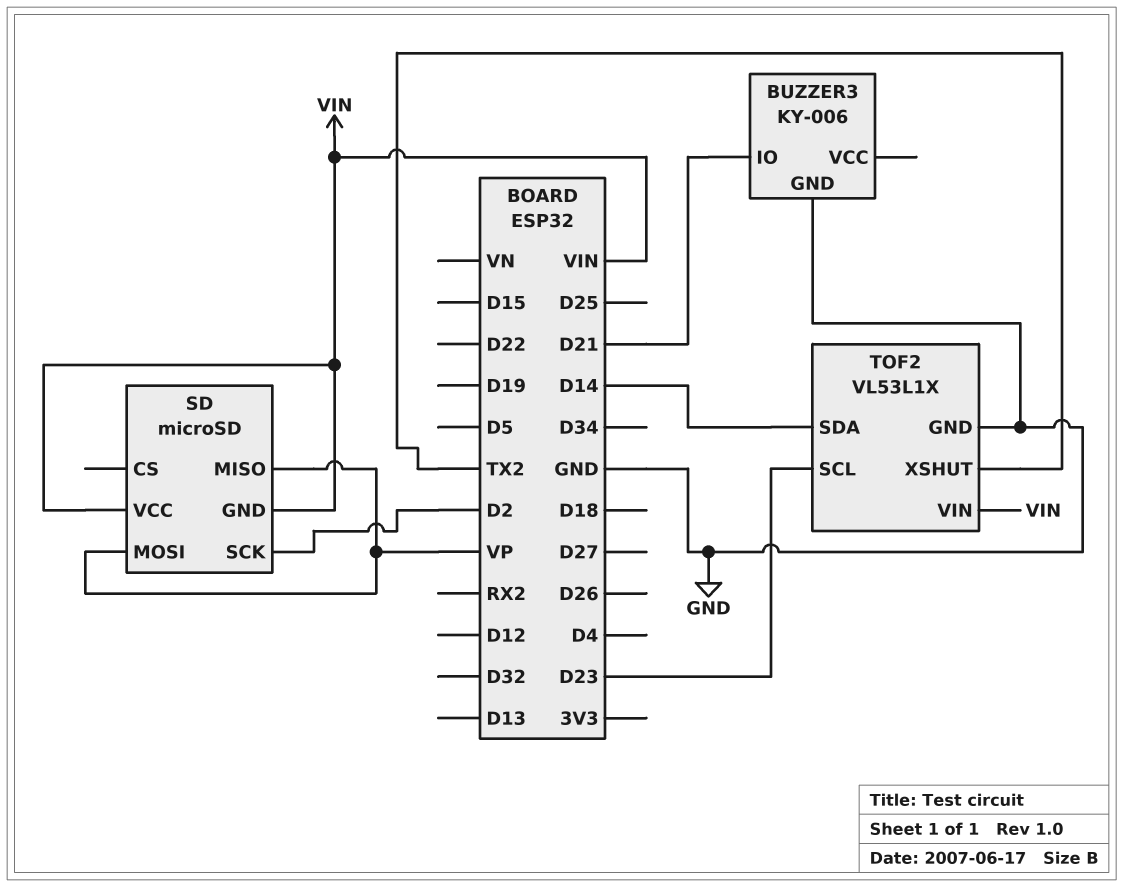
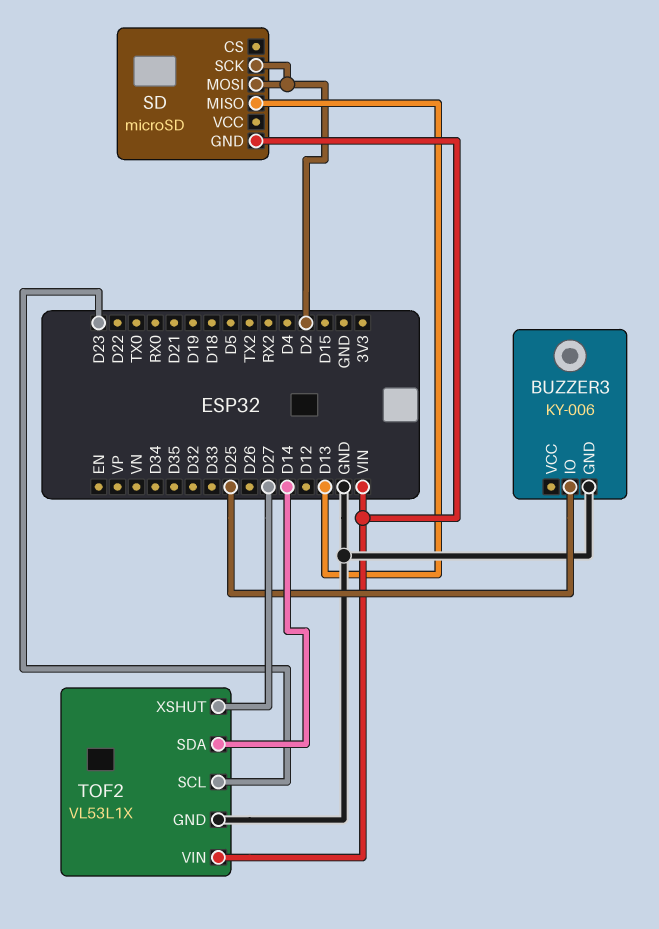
BUZZER3 pin IO: D21 -> D25
SD pin MISO: VP -> D13
SD pin MOSI: VP -> D2
SD pin VCC: VIN -> none
TOF2 pin XSHUT: TX2 -> D27

